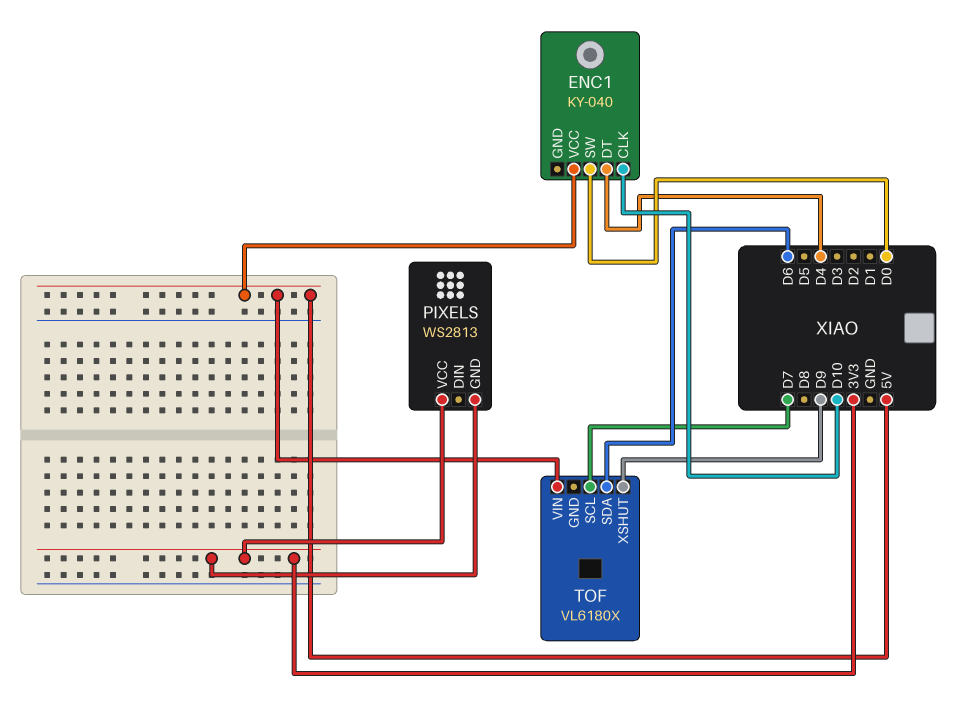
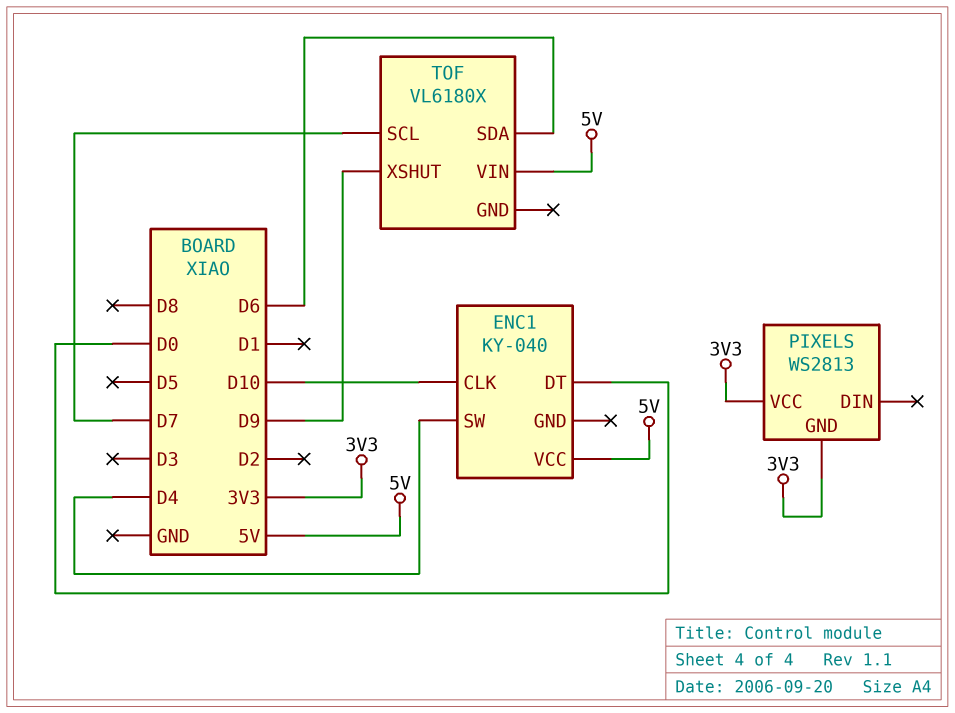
ENC1 pin DT: D4 -> D0
ENC1 pin SW: D0 -> D4

